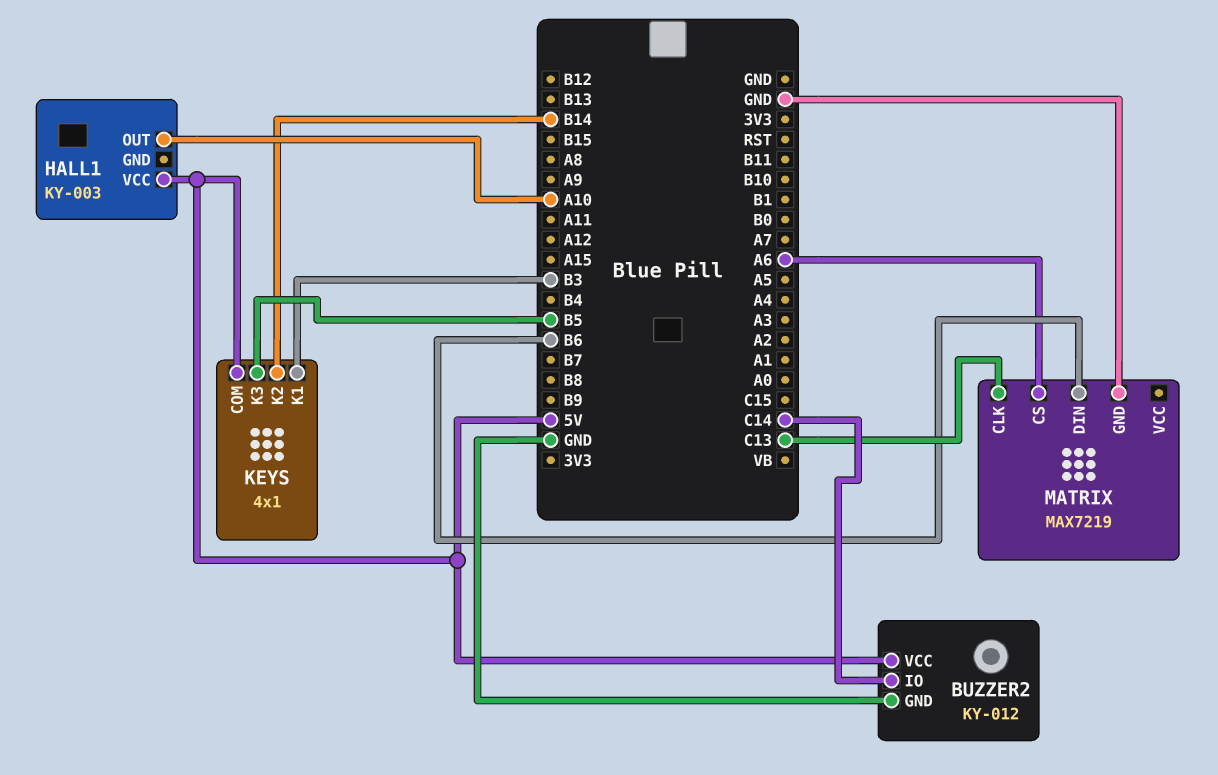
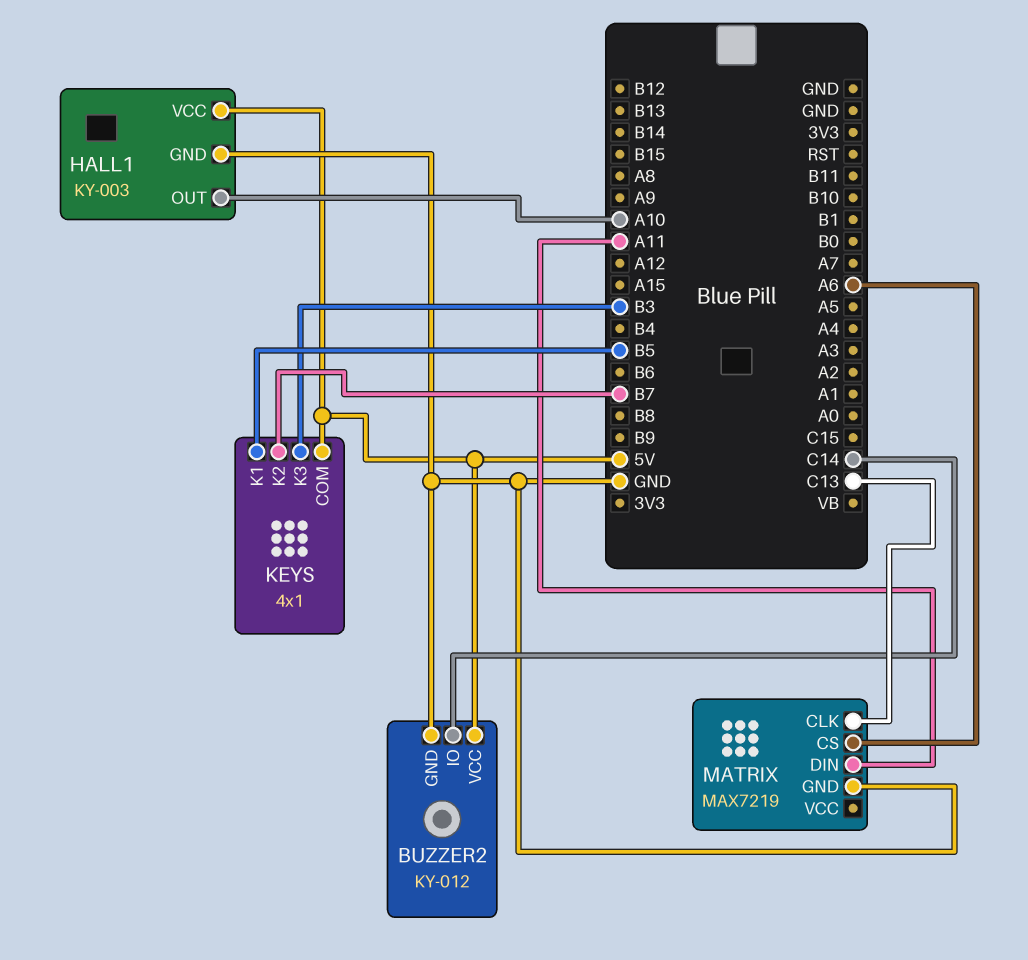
HALL1 pin GND: none -> GND
KEYS pin K1: B3 -> B5
KEYS pin K2: B14 -> B7
KEYS pin K3: B5 -> B3
MATRIX pin DIN: B6 -> A11

